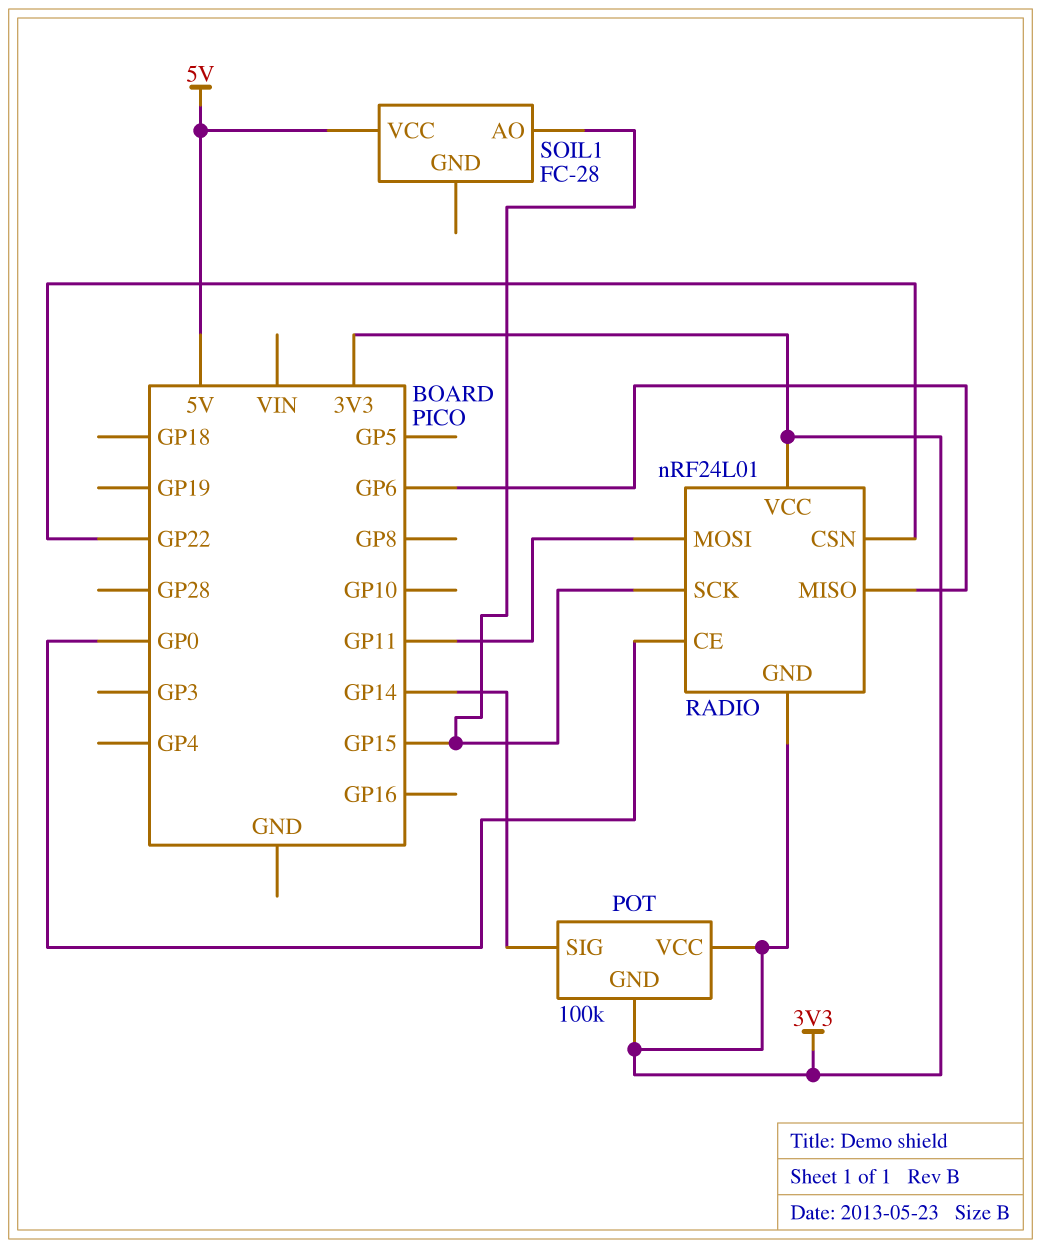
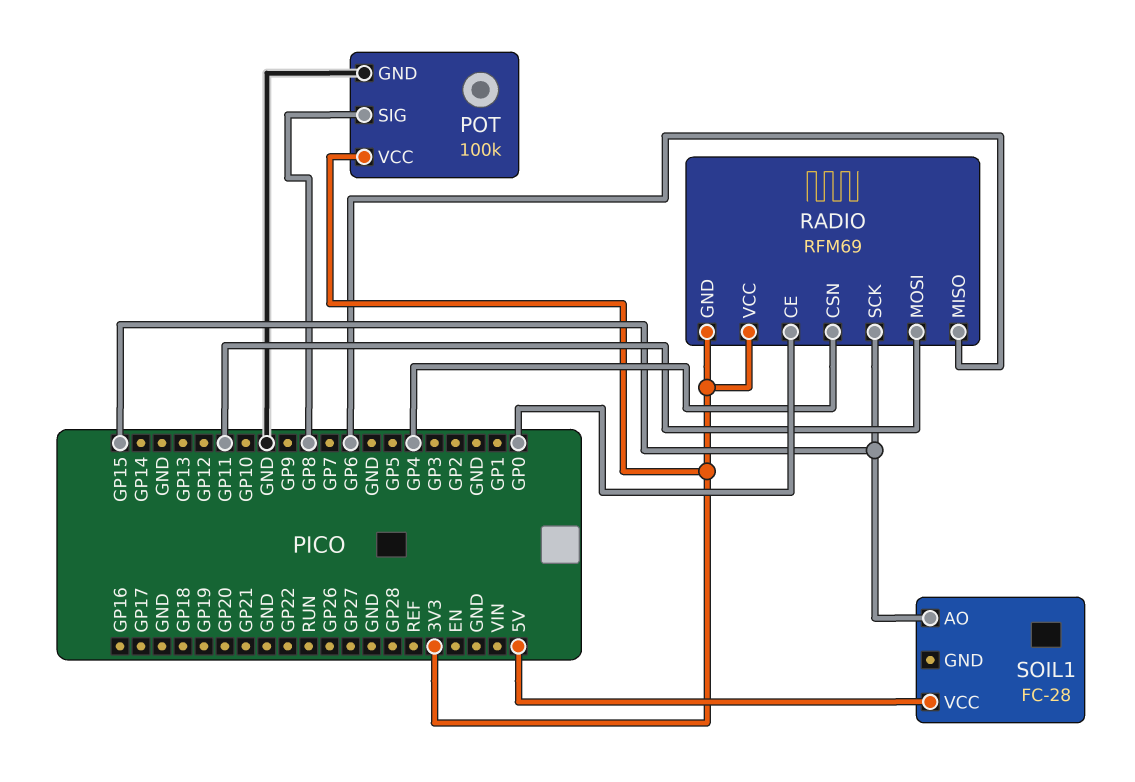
POT pin GND: 3V3 -> GND
POT pin SIG: GP14 -> GP8
RADIO: nRF24L01 -> RFM69
RADIO pin CSN: GP22 -> GP4

